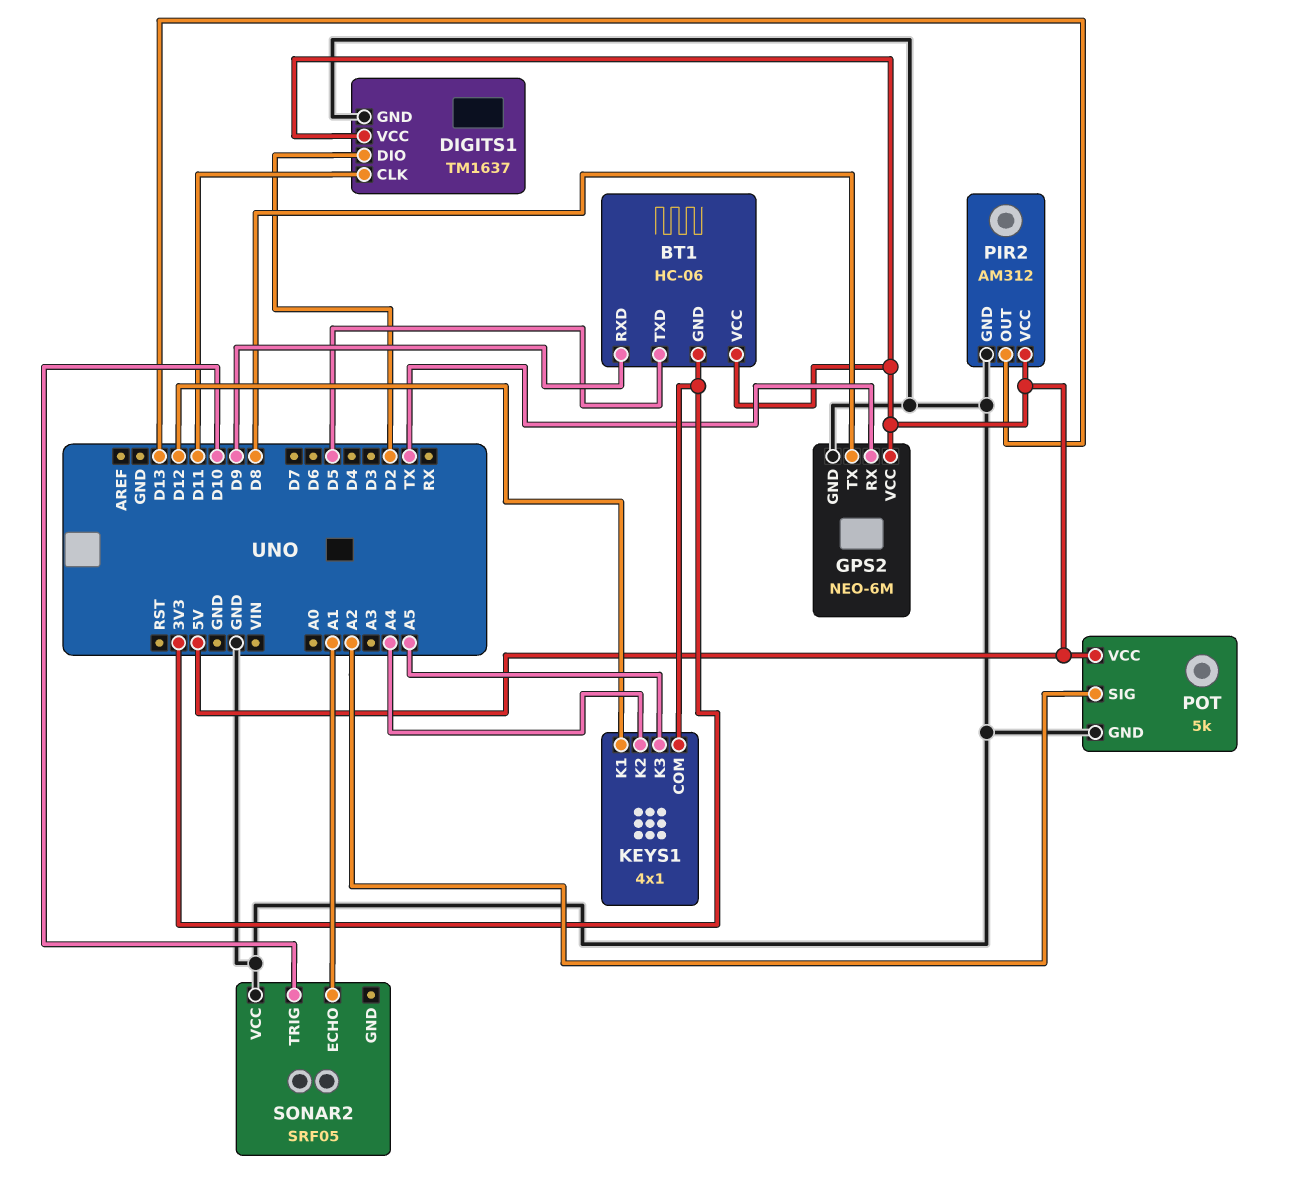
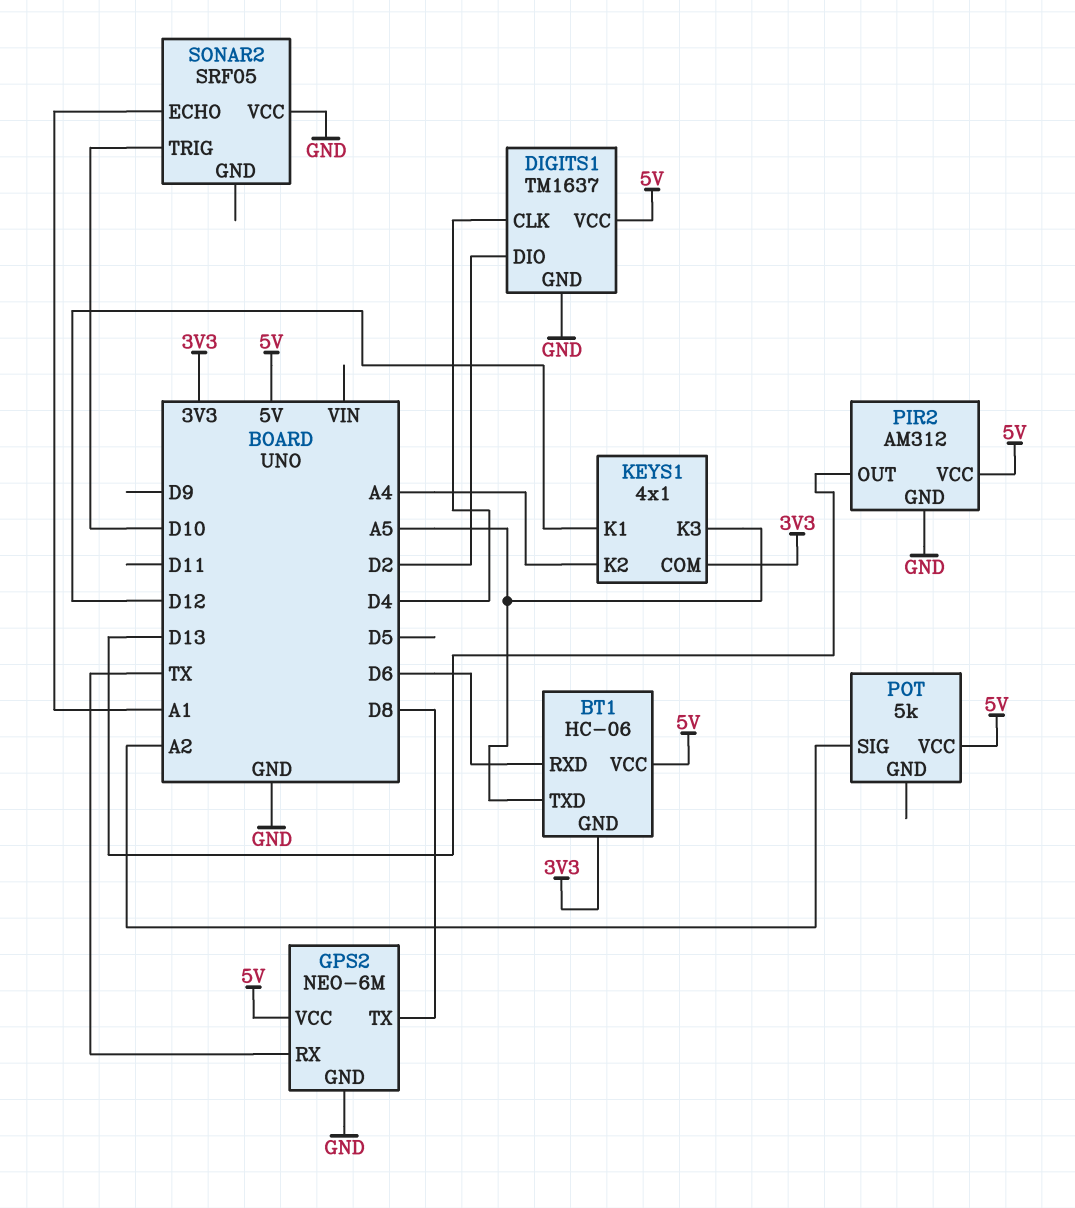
BT1 pin RXD: D9 -> D6
BT1 pin TXD: D5 -> A5
DIGITS1 pin CLK: D11 -> D4
POT pin GND: GND -> none

